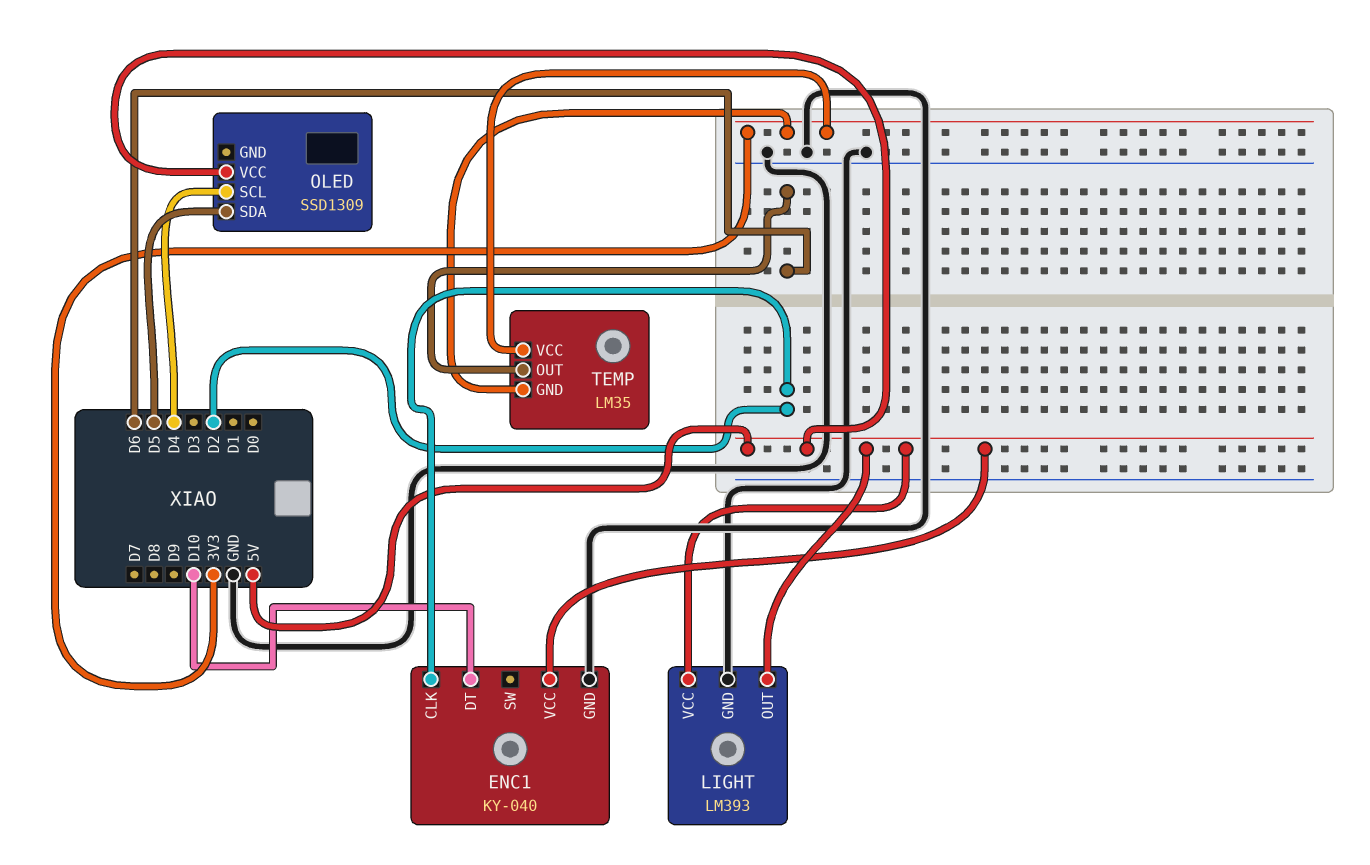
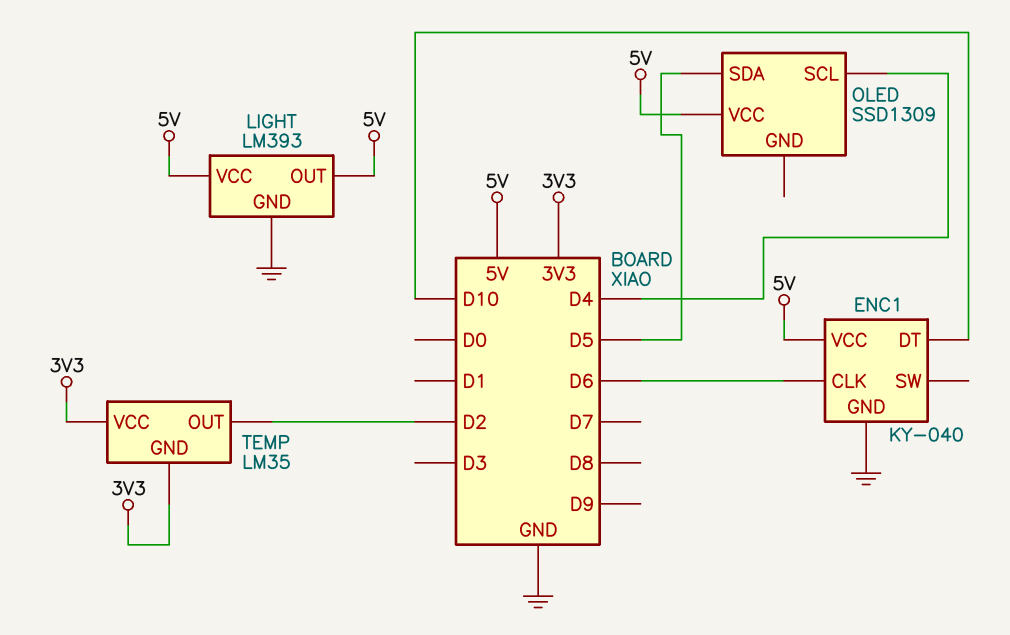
ENC1 pin CLK: D2 -> D6
TEMP pin OUT: D6 -> D2

